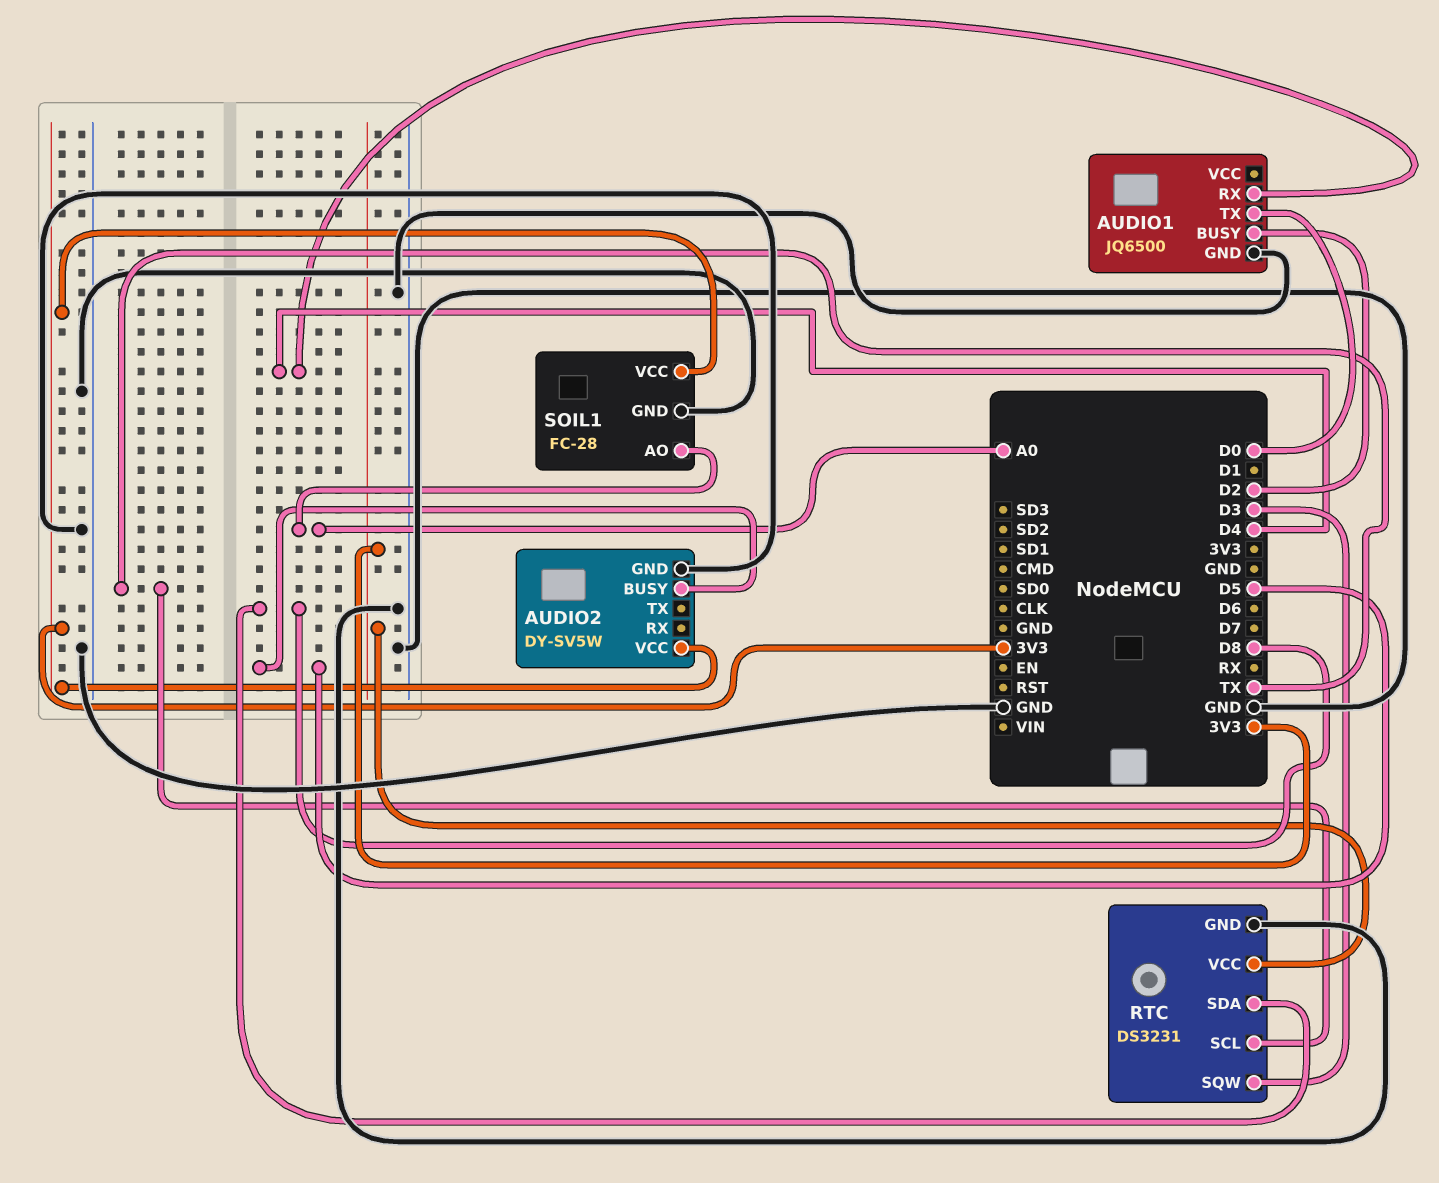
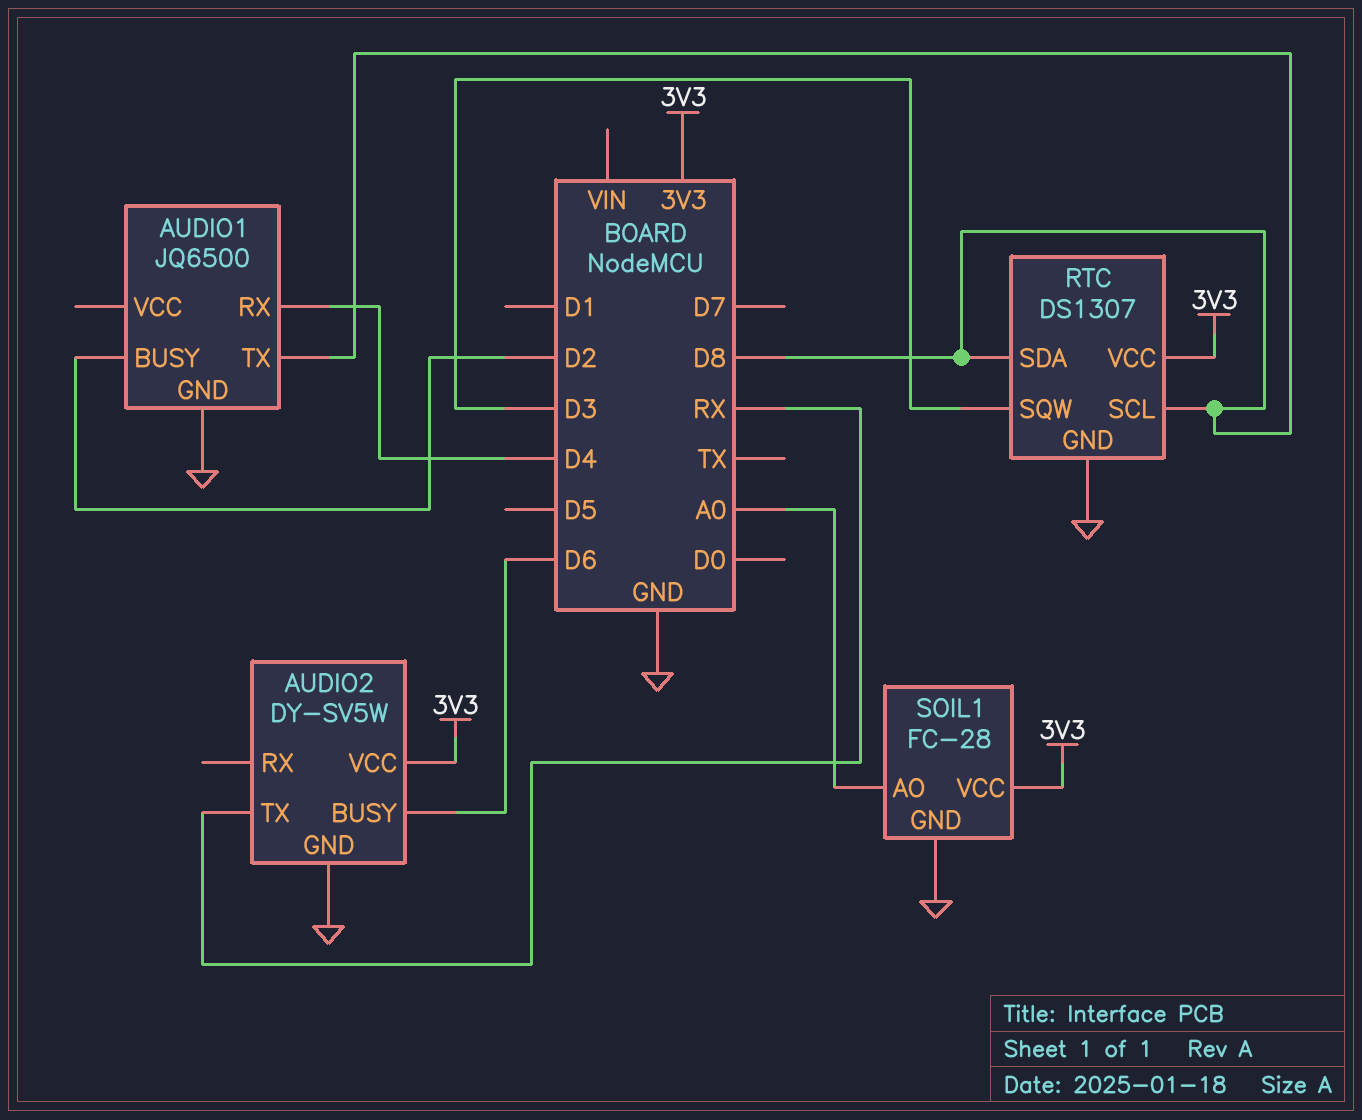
AUDIO1 pin TX: D0 -> D8
AUDIO2 pin BUSY: D5 -> D6
AUDIO2 pin TX: none -> RX
RTC: DS3231 -> DS1307
RTC pin SCL: TX -> D8

